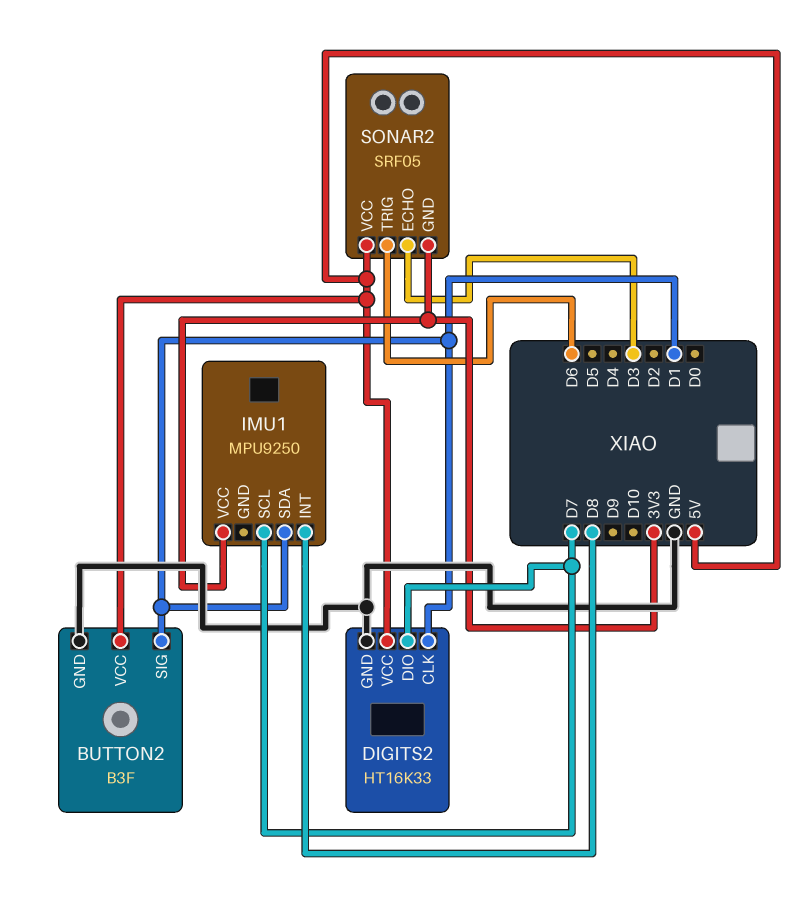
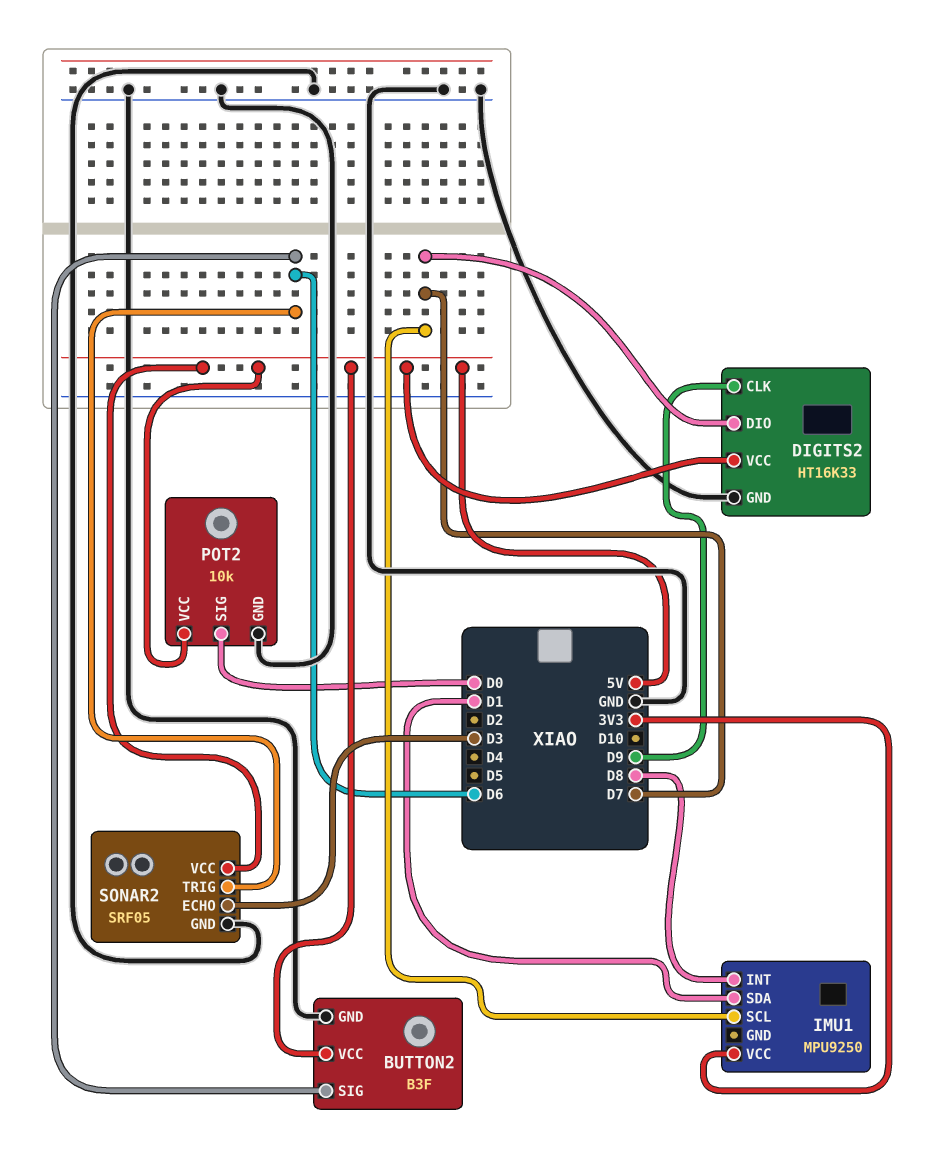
BUTTON2 pin SIG: D1 -> D6
DIGITS2 pin CLK: D1 -> D9
POT2: none -> 10k
POT2 pin GND: none -> GND
POT2 pin SIG: none -> D0
POT2 pin VCC: none -> 5V
SONAR2 pin GND: 3V3 -> GND

